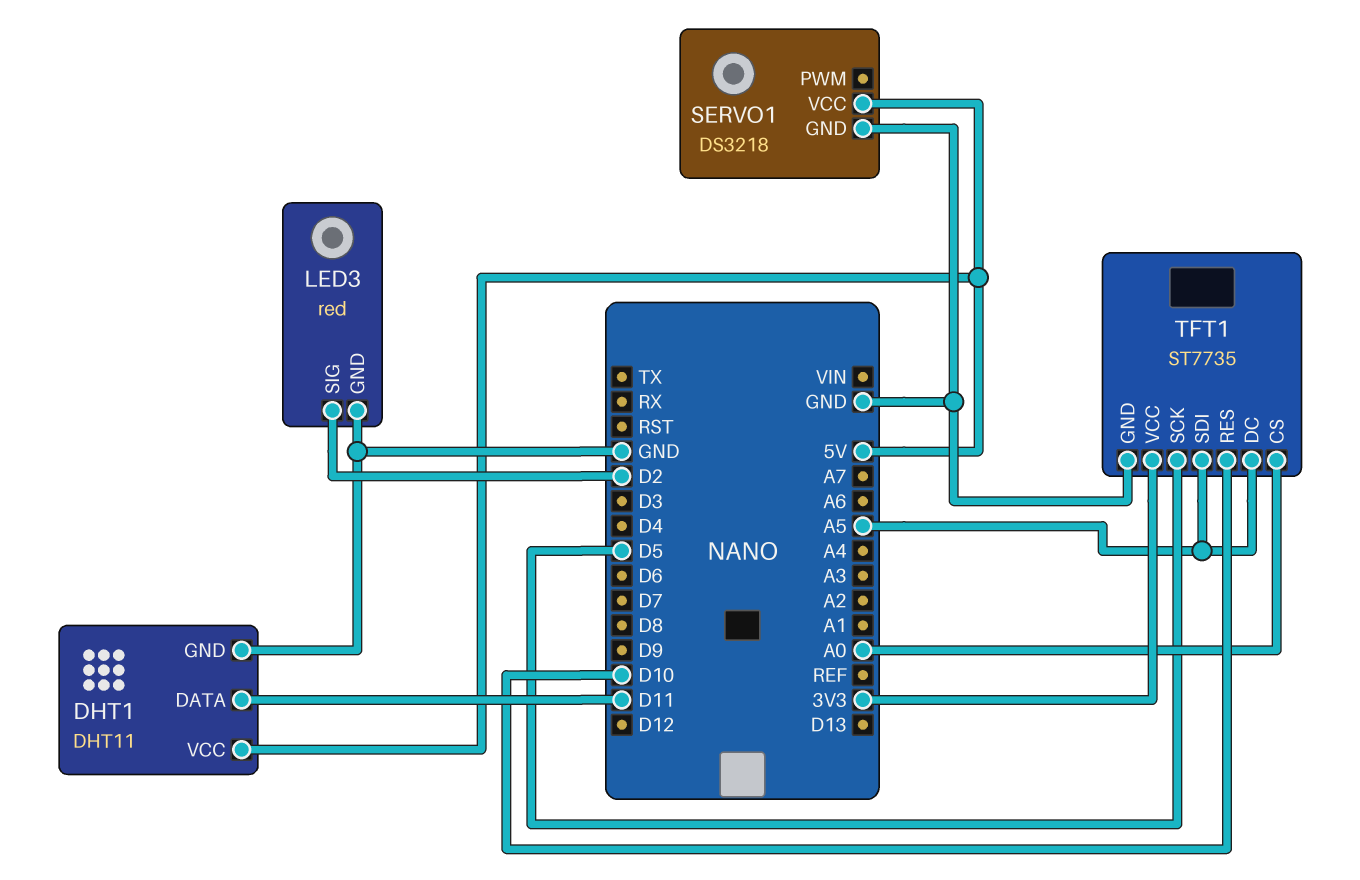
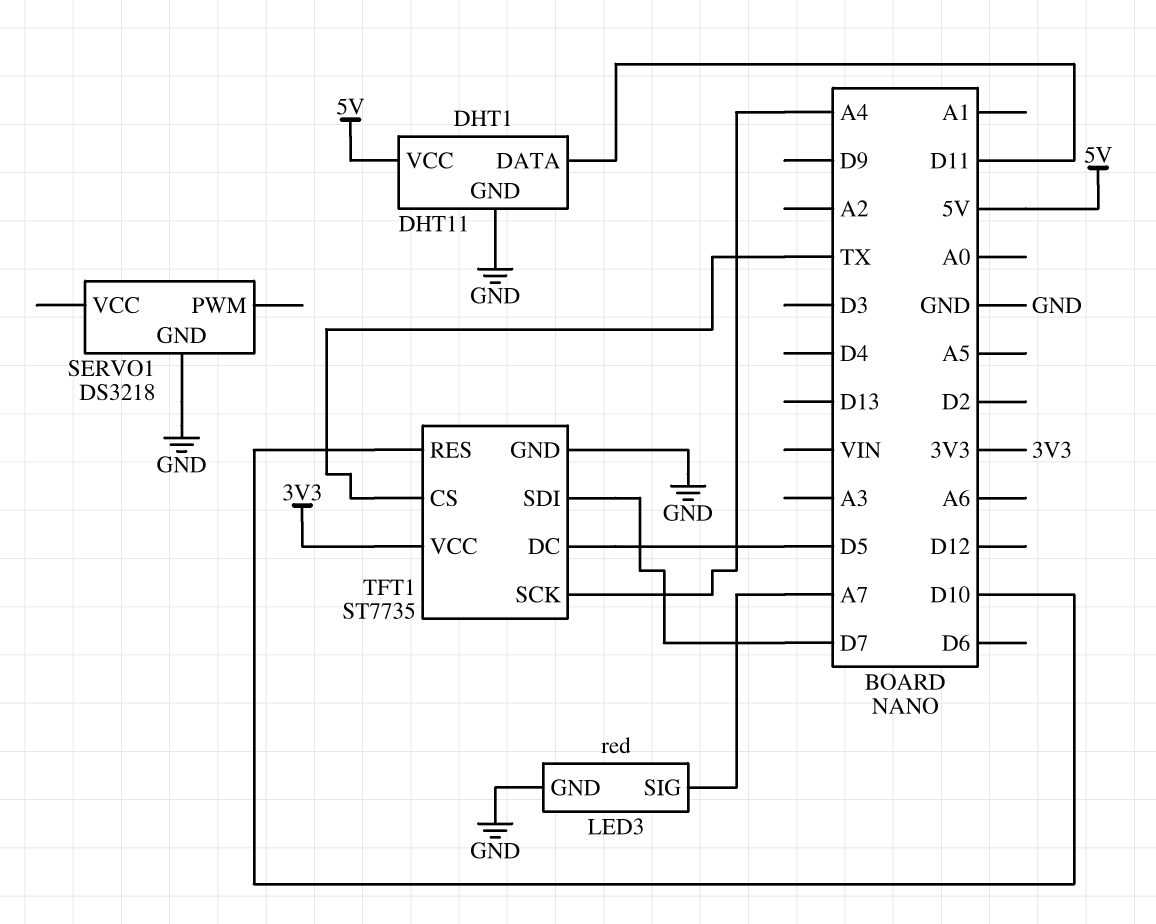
LED3 pin SIG: D2 -> A7
SERVO1 pin VCC: 5V -> none
TFT1 pin CS: A0 -> TX
TFT1 pin DC: A5 -> D5
TFT1 pin SCK: D5 -> A4
TFT1 pin SDI: A5 -> D7

